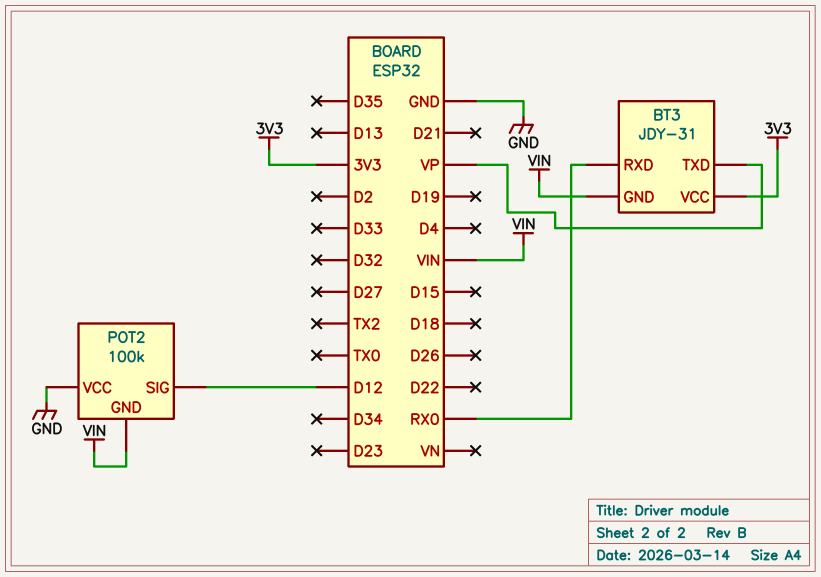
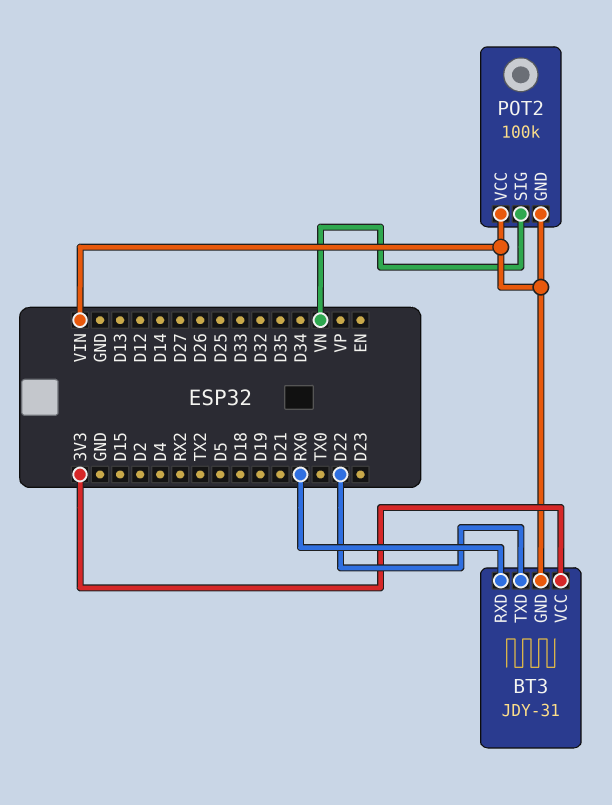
BT3 pin TXD: VP -> D22
POT2 pin SIG: D12 -> VN
POT2 pin VCC: GND -> VIN

